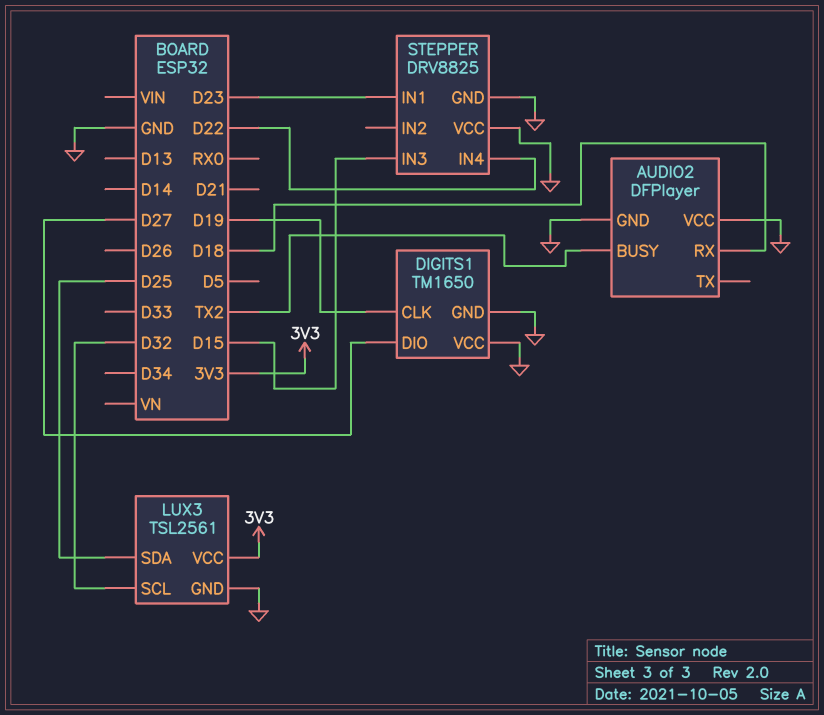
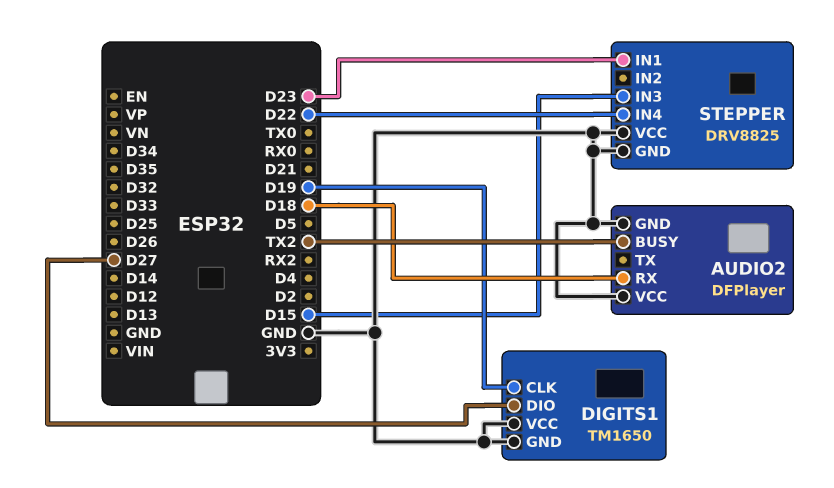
LUX3: TSL2561 -> none
LUX3 pin GND: GND -> none
LUX3 pin SCL: D32 -> none
LUX3 pin SDA: D25 -> none
LUX3 pin VCC: 3V3 -> none

